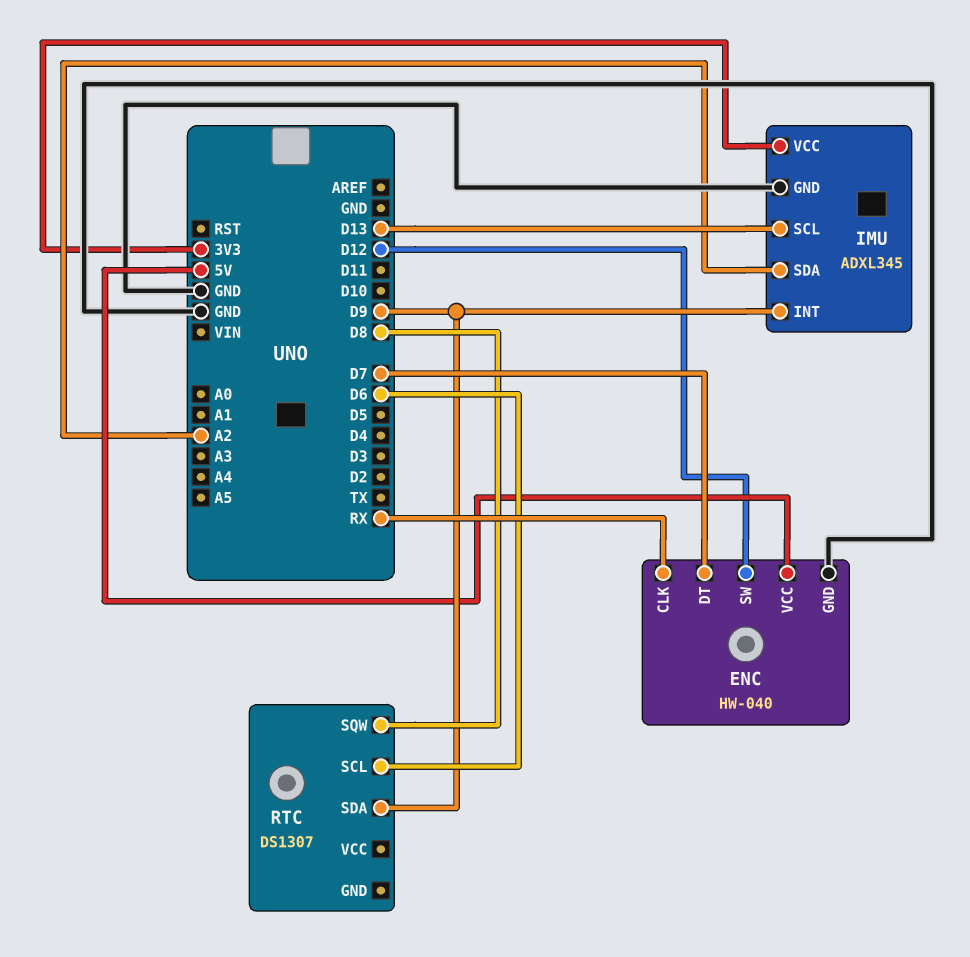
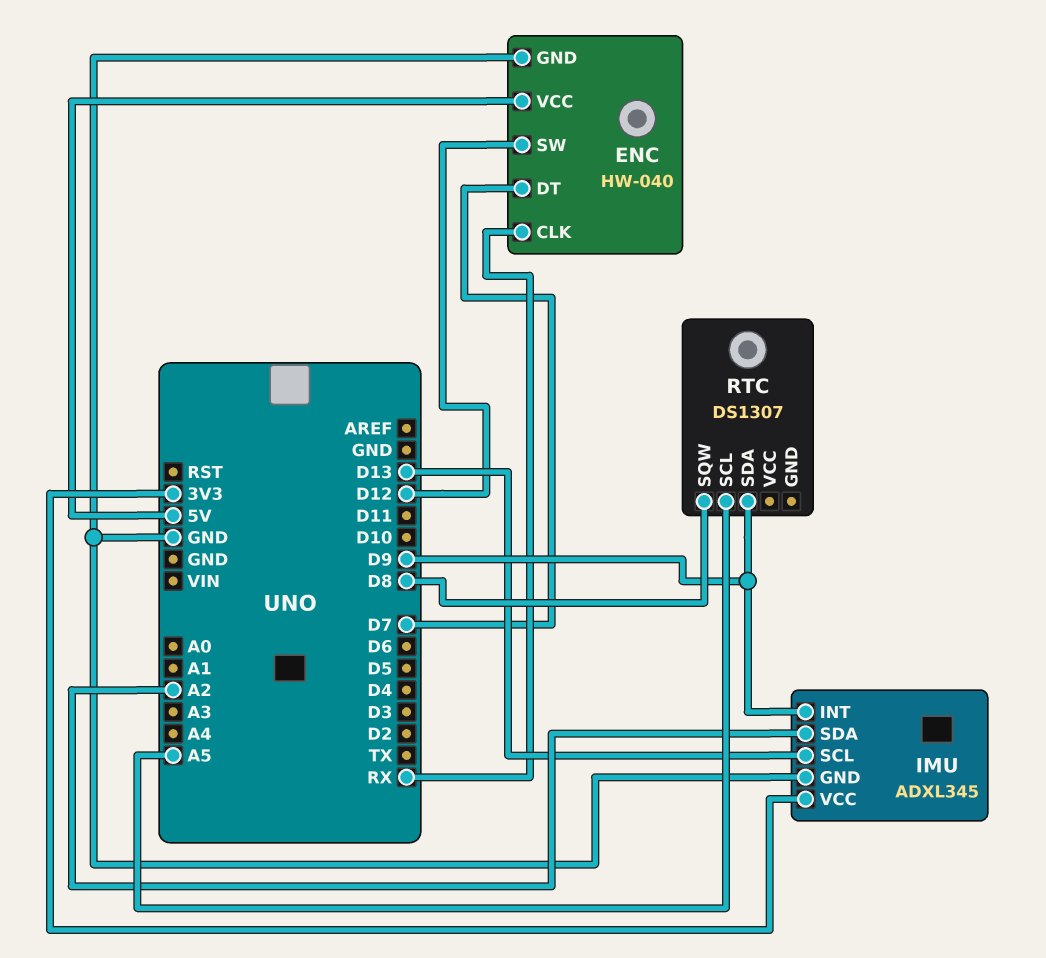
RTC pin SCL: D6 -> A5

